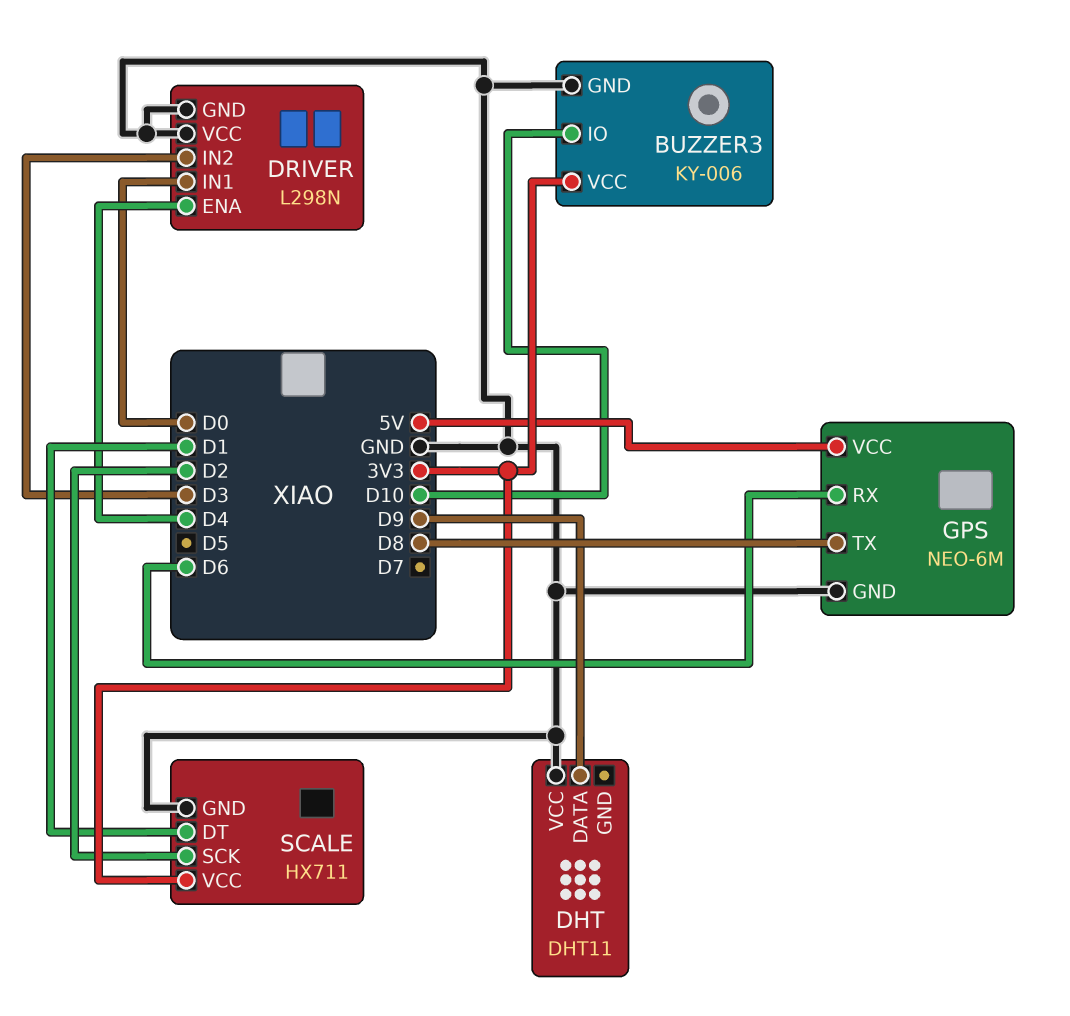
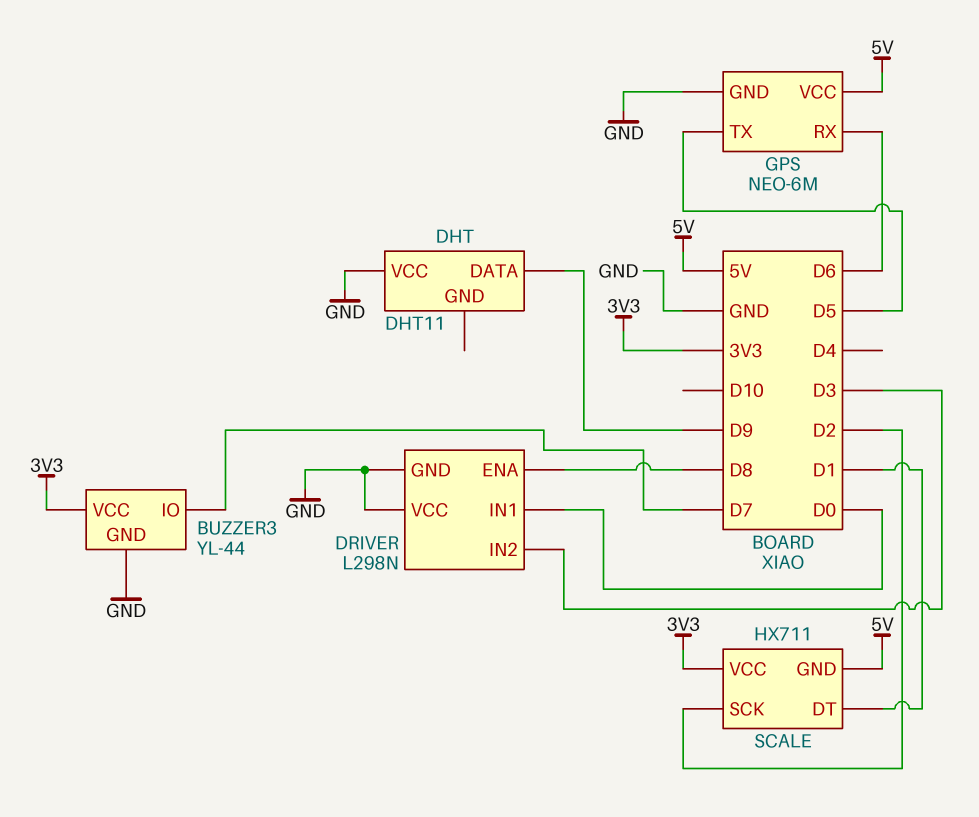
BUZZER3: KY-006 -> YL-44
BUZZER3 pin IO: D10 -> D7
DRIVER pin ENA: D4 -> D8
GPS pin TX: D8 -> D5
SCALE pin GND: GND -> 5V

